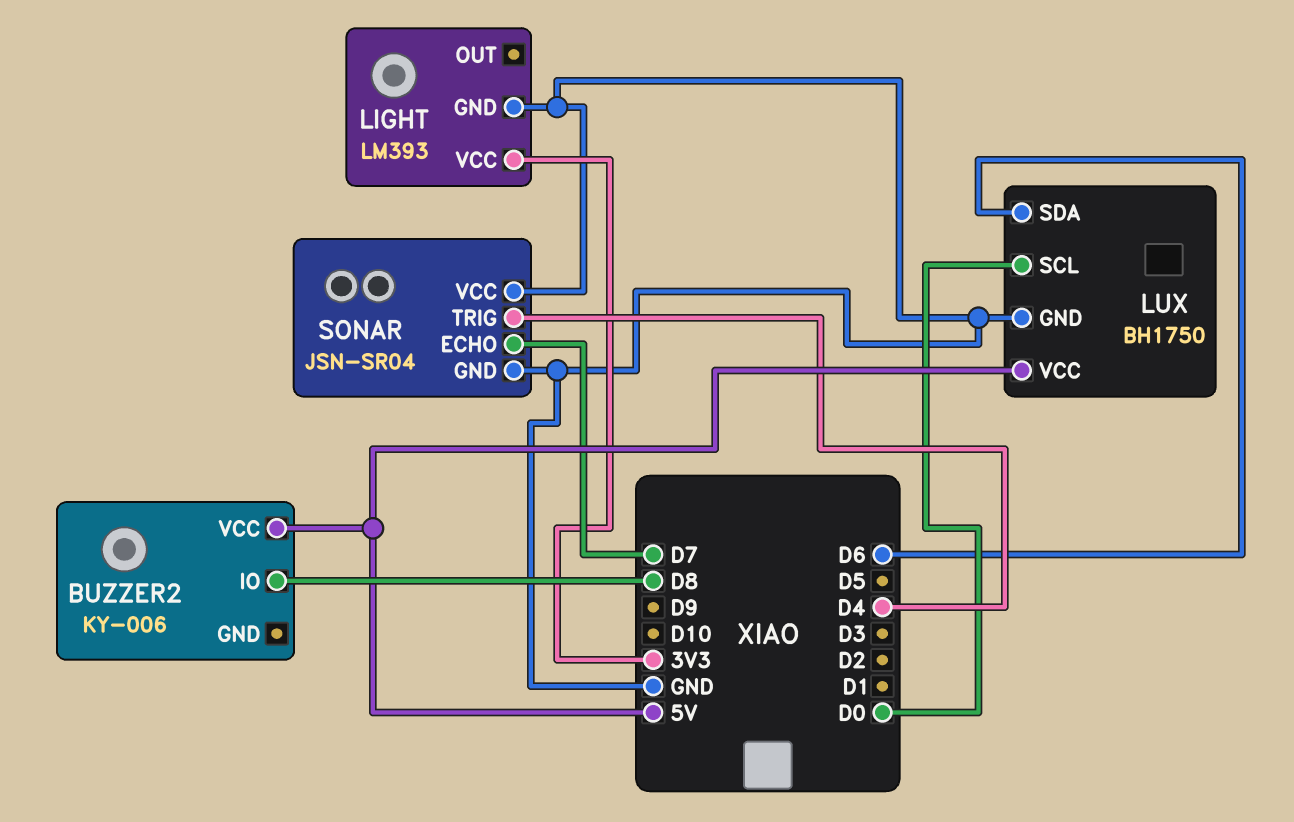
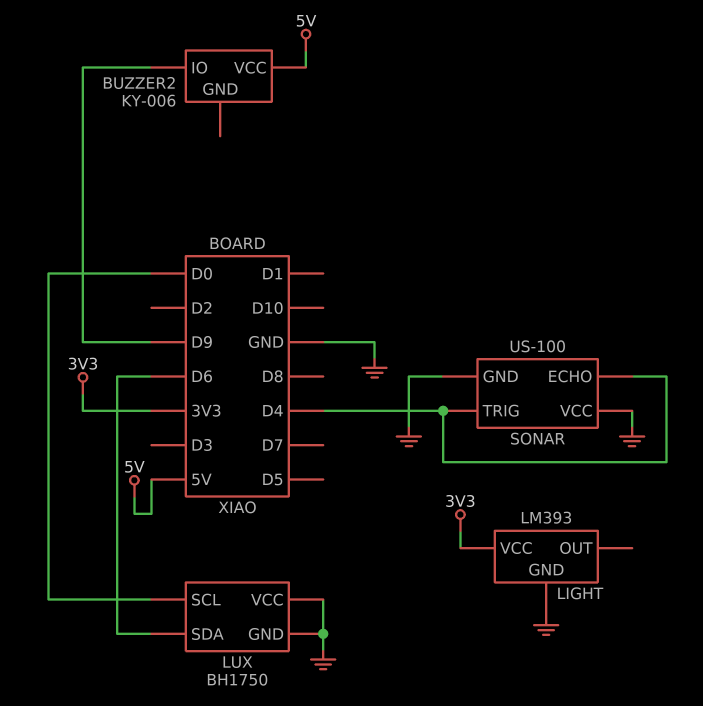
BUZZER2 pin IO: D8 -> D9
LUX pin VCC: 5V -> GND
SONAR: JSN-SR04 -> US-100
SONAR pin ECHO: D7 -> D4

